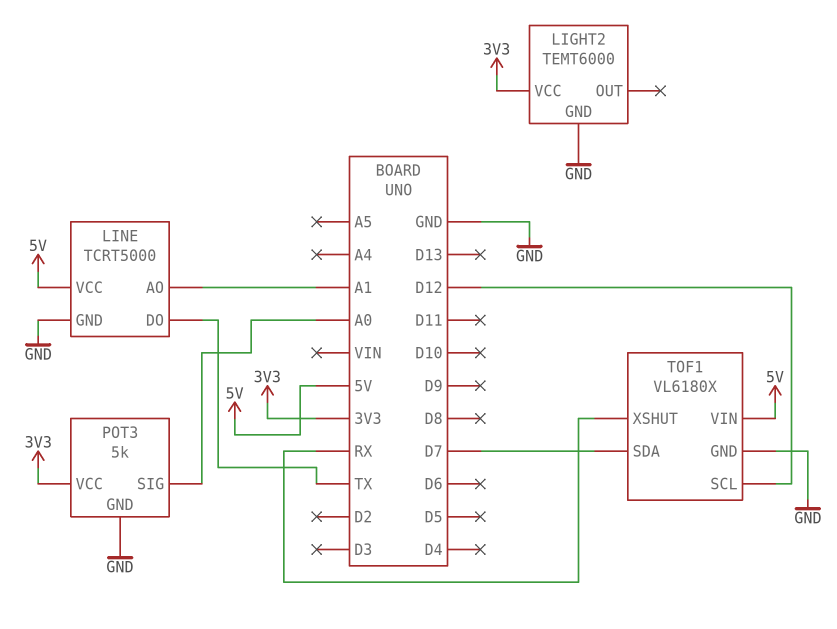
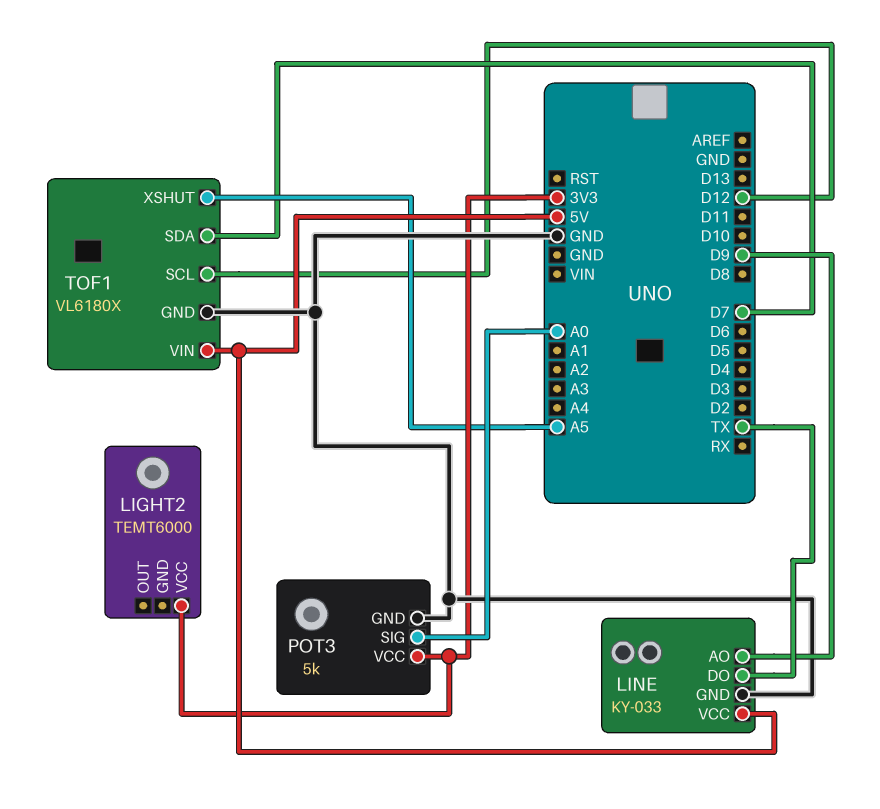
LIGHT2 pin GND: GND -> none
LINE: TCRT5000 -> KY-033
LINE pin AO: A1 -> D9
TOF1 pin XSHUT: RX -> A5

